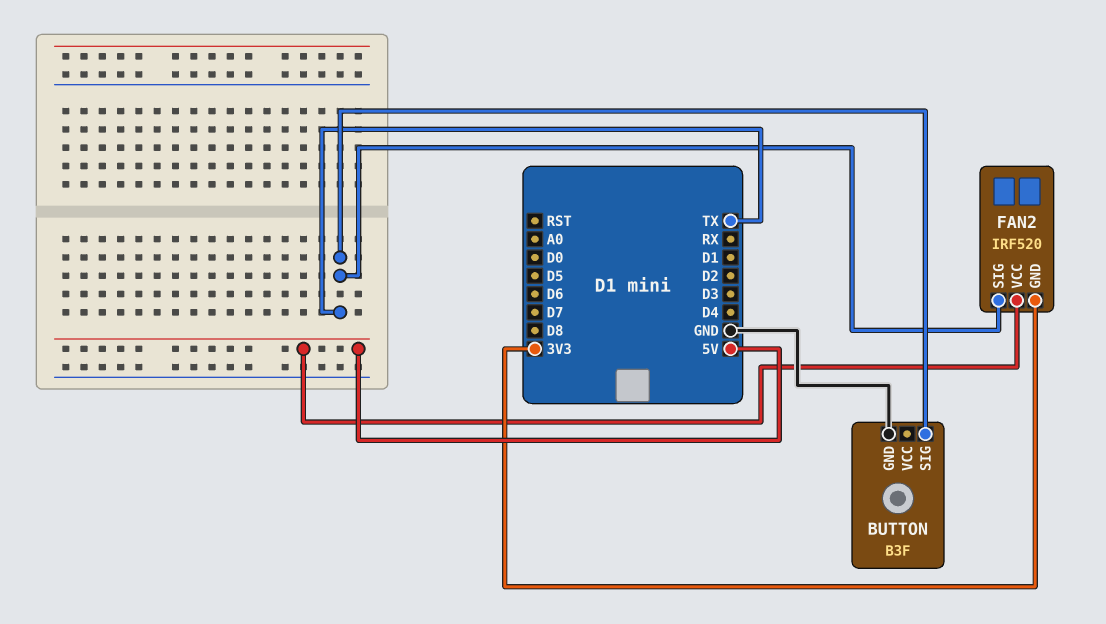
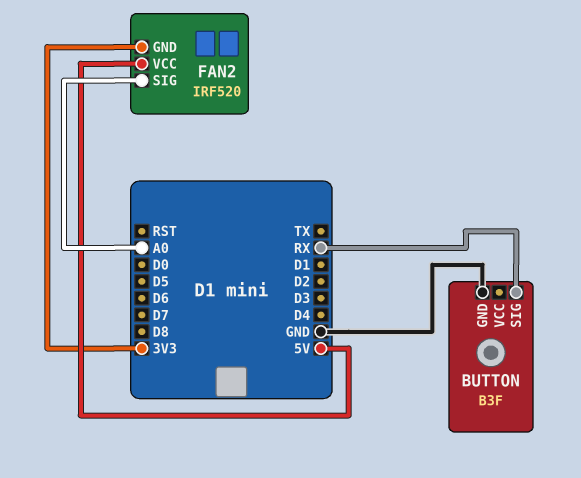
BUTTON pin SIG: TX -> RX
FAN2 pin SIG: TX -> A0

